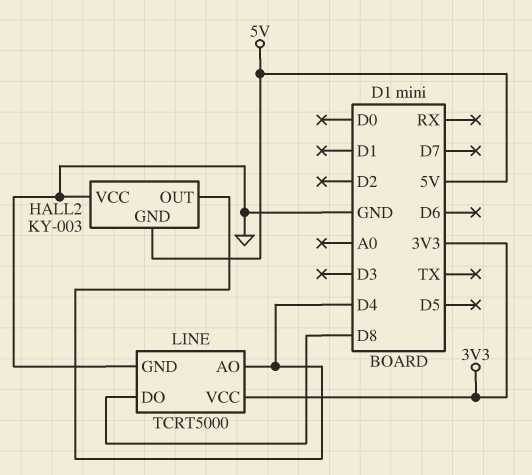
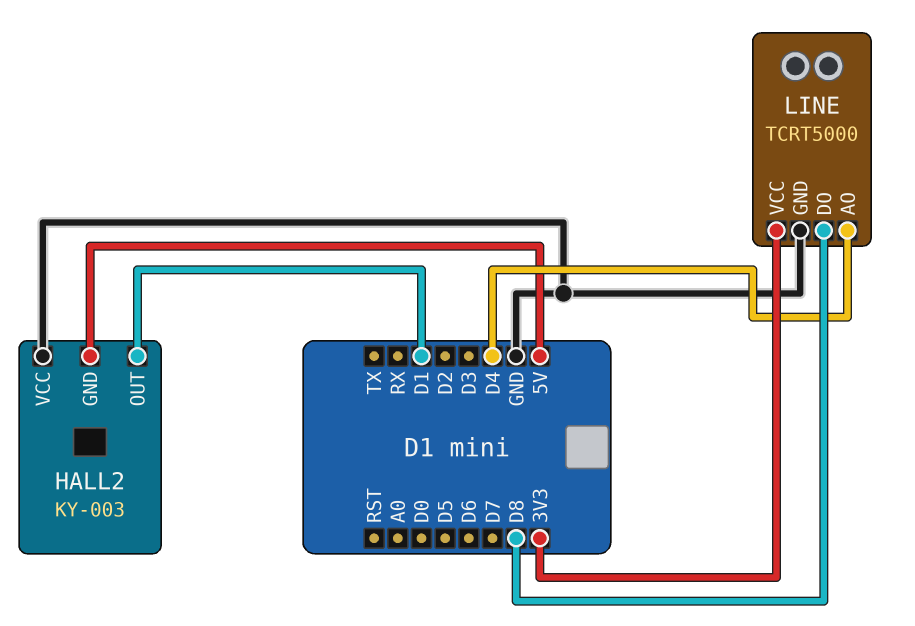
HALL2 pin OUT: D4 -> D1

